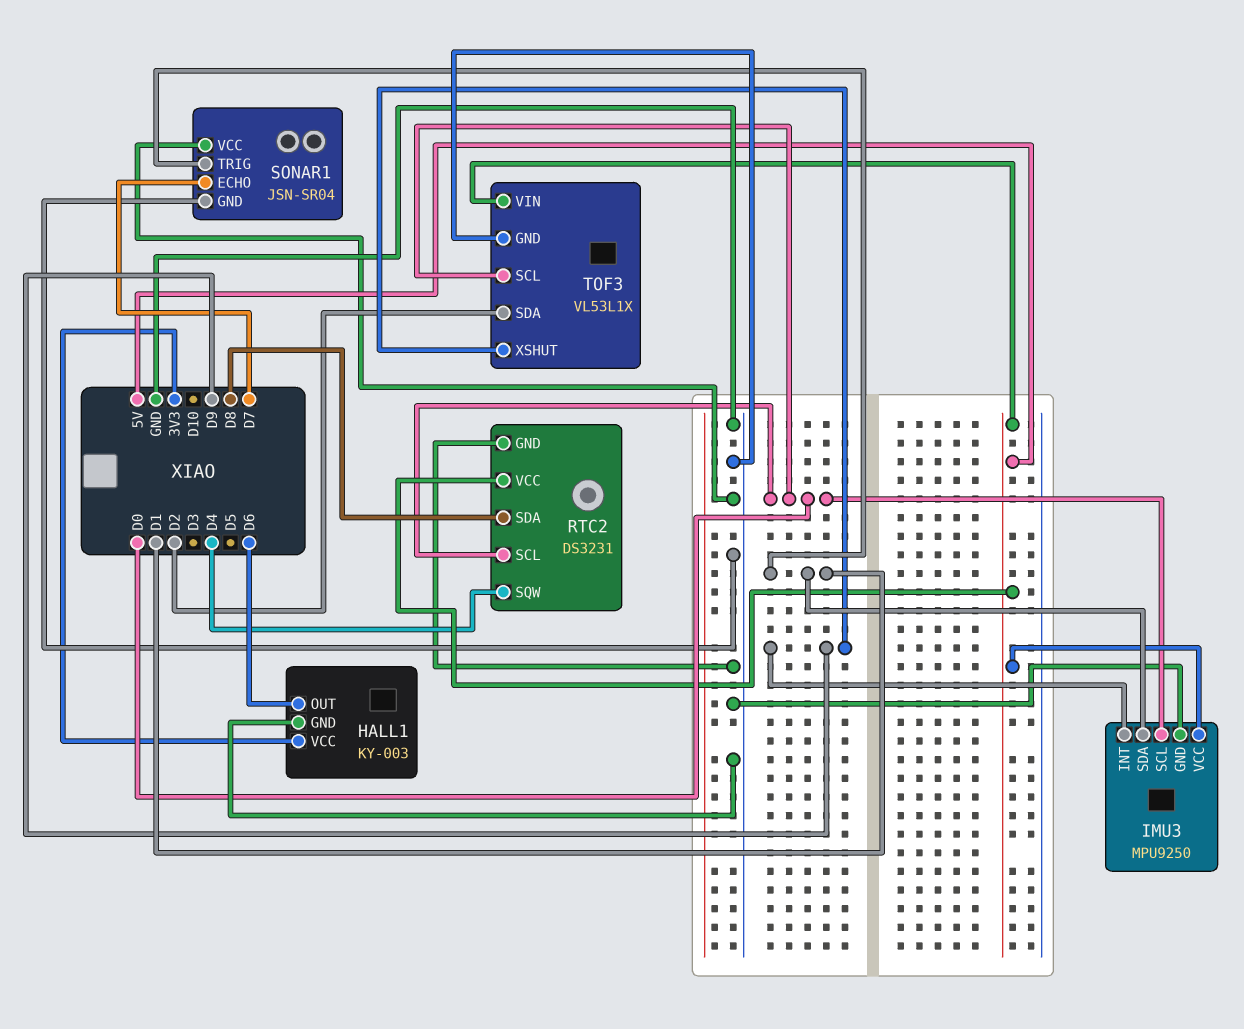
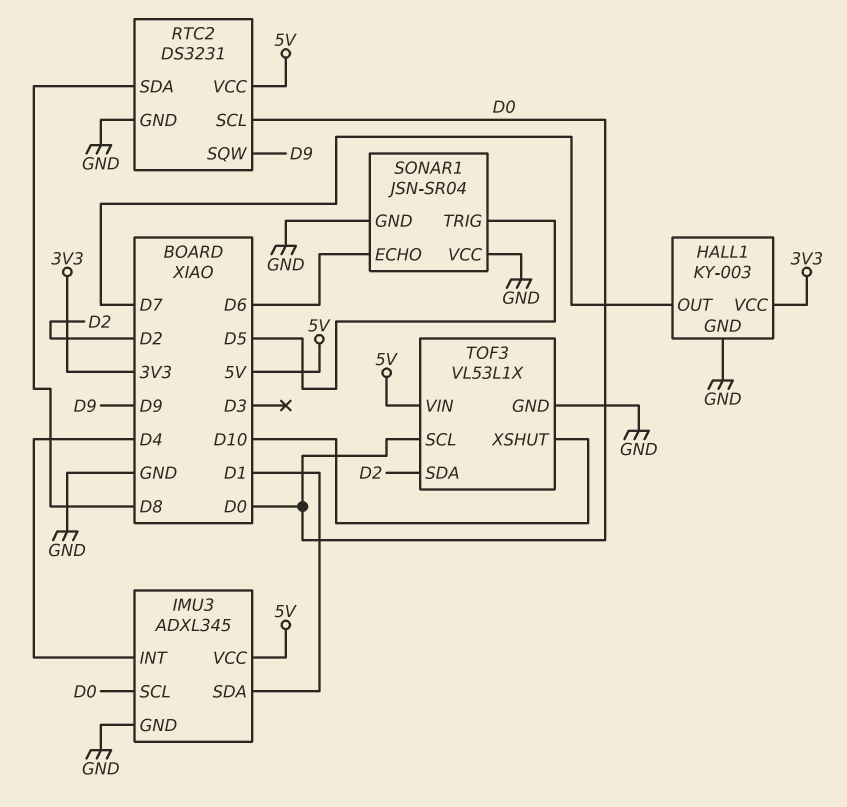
HALL1 pin OUT: D6 -> D7
IMU3: MPU9250 -> ADXL345
IMU3 pin INT: D9 -> D4
RTC2 pin SQW: D4 -> D9
SONAR1 pin ECHO: D7 -> D6
SONAR1 pin TRIG: D1 -> D5
TOF3 pin XSHUT: D9 -> D10

